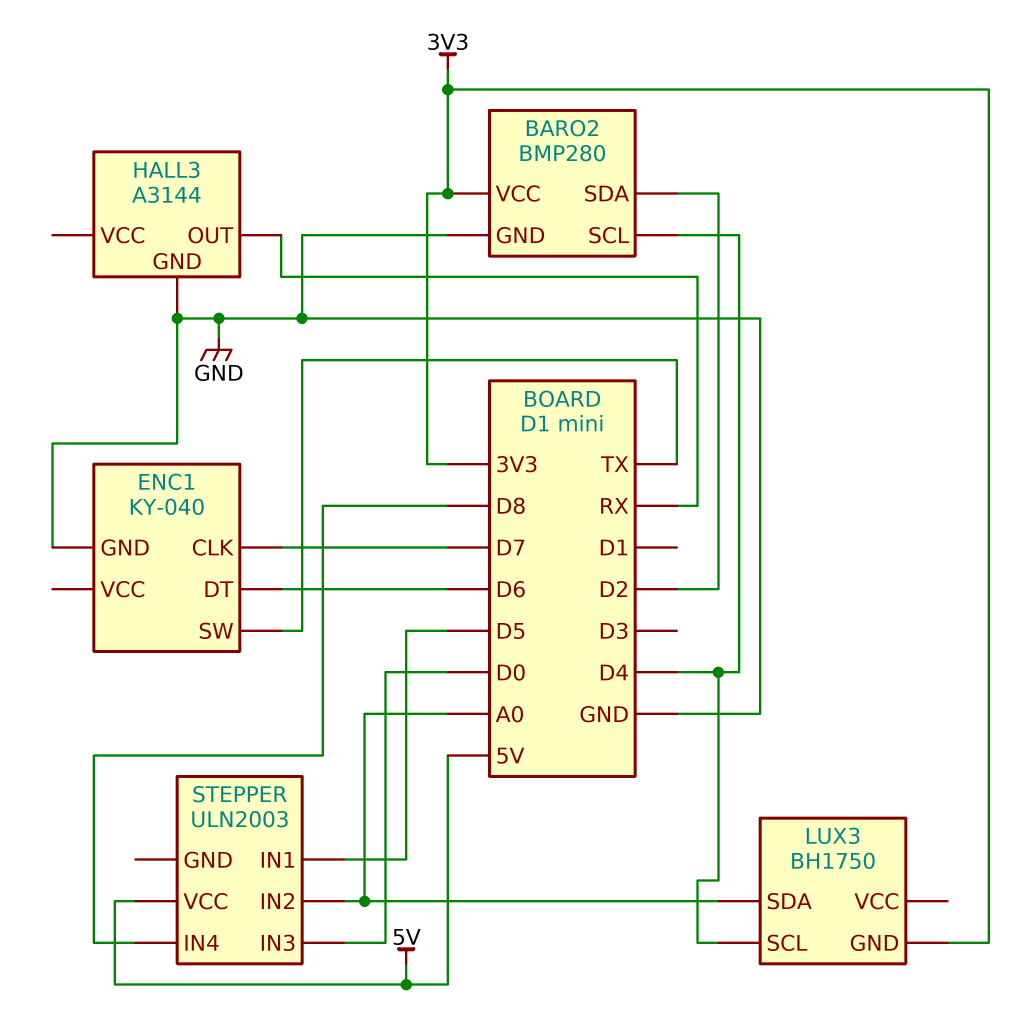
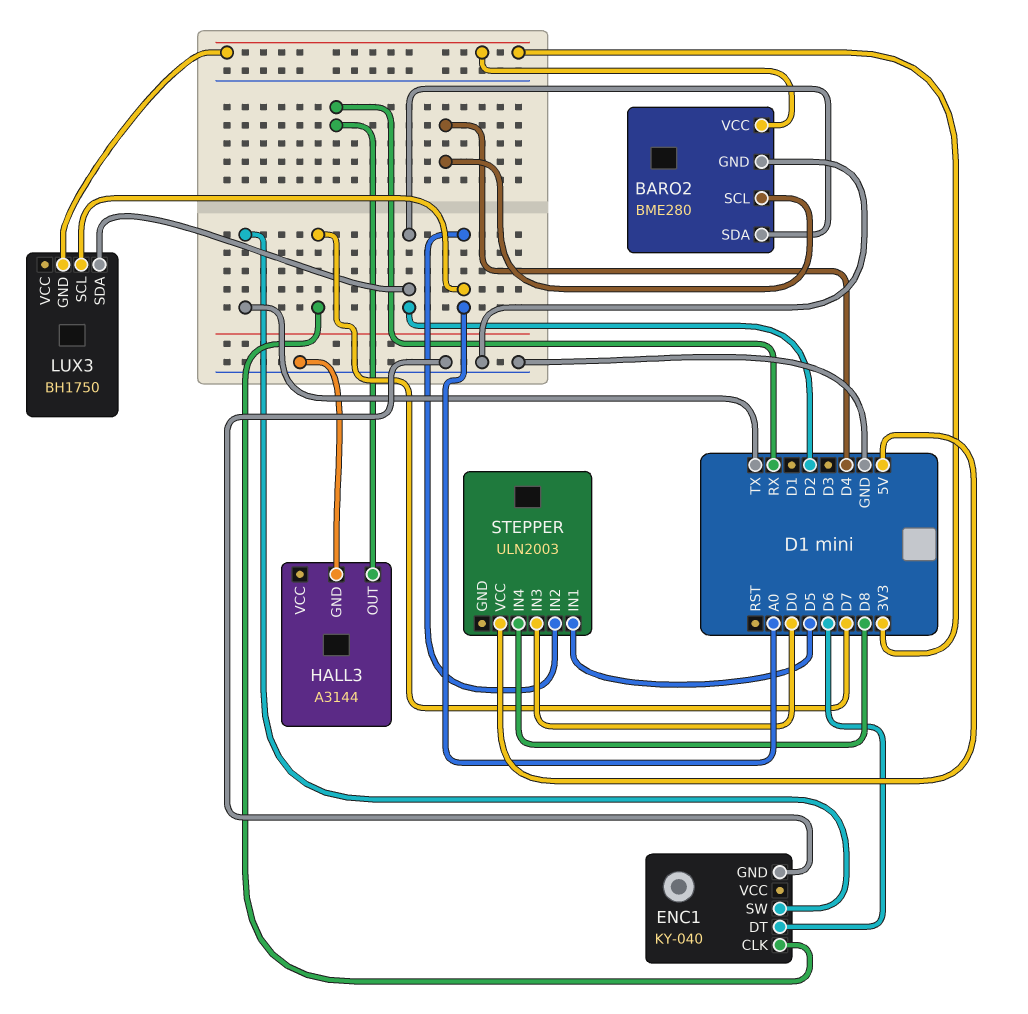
BARO2: BMP280 -> BME280
LUX3 pin SCL: D4 -> A0
LUX3 pin SDA: A0 -> D2

